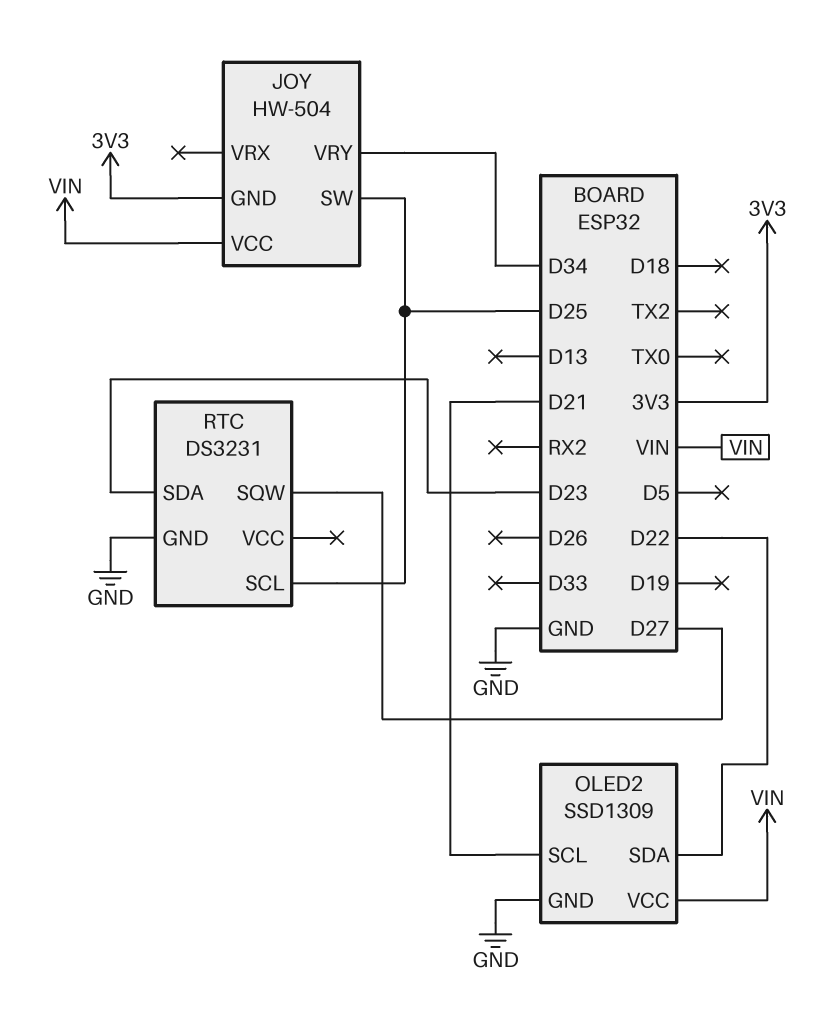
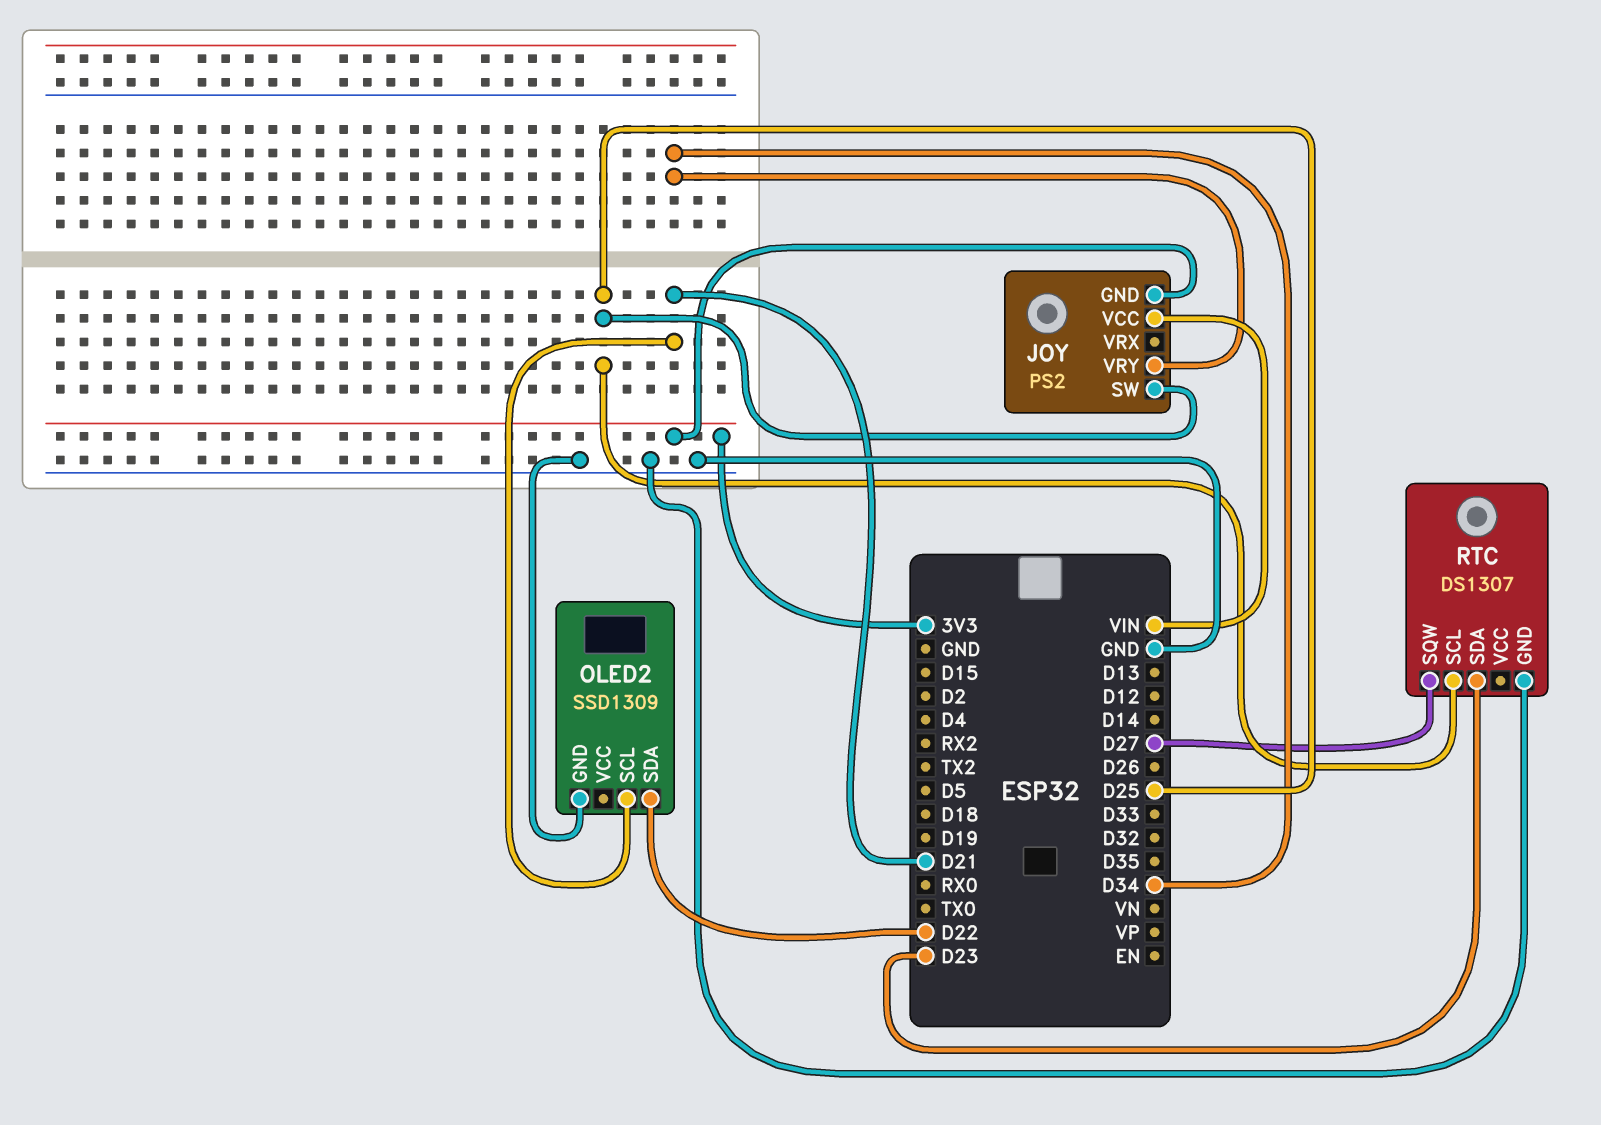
JOY: HW-504 -> PS2
OLED2 pin VCC: VIN -> none
RTC: DS3231 -> DS1307

